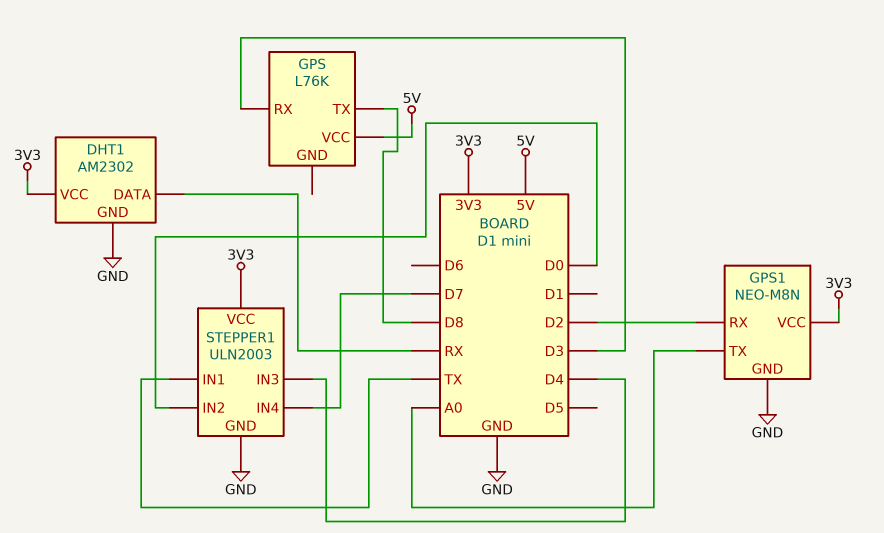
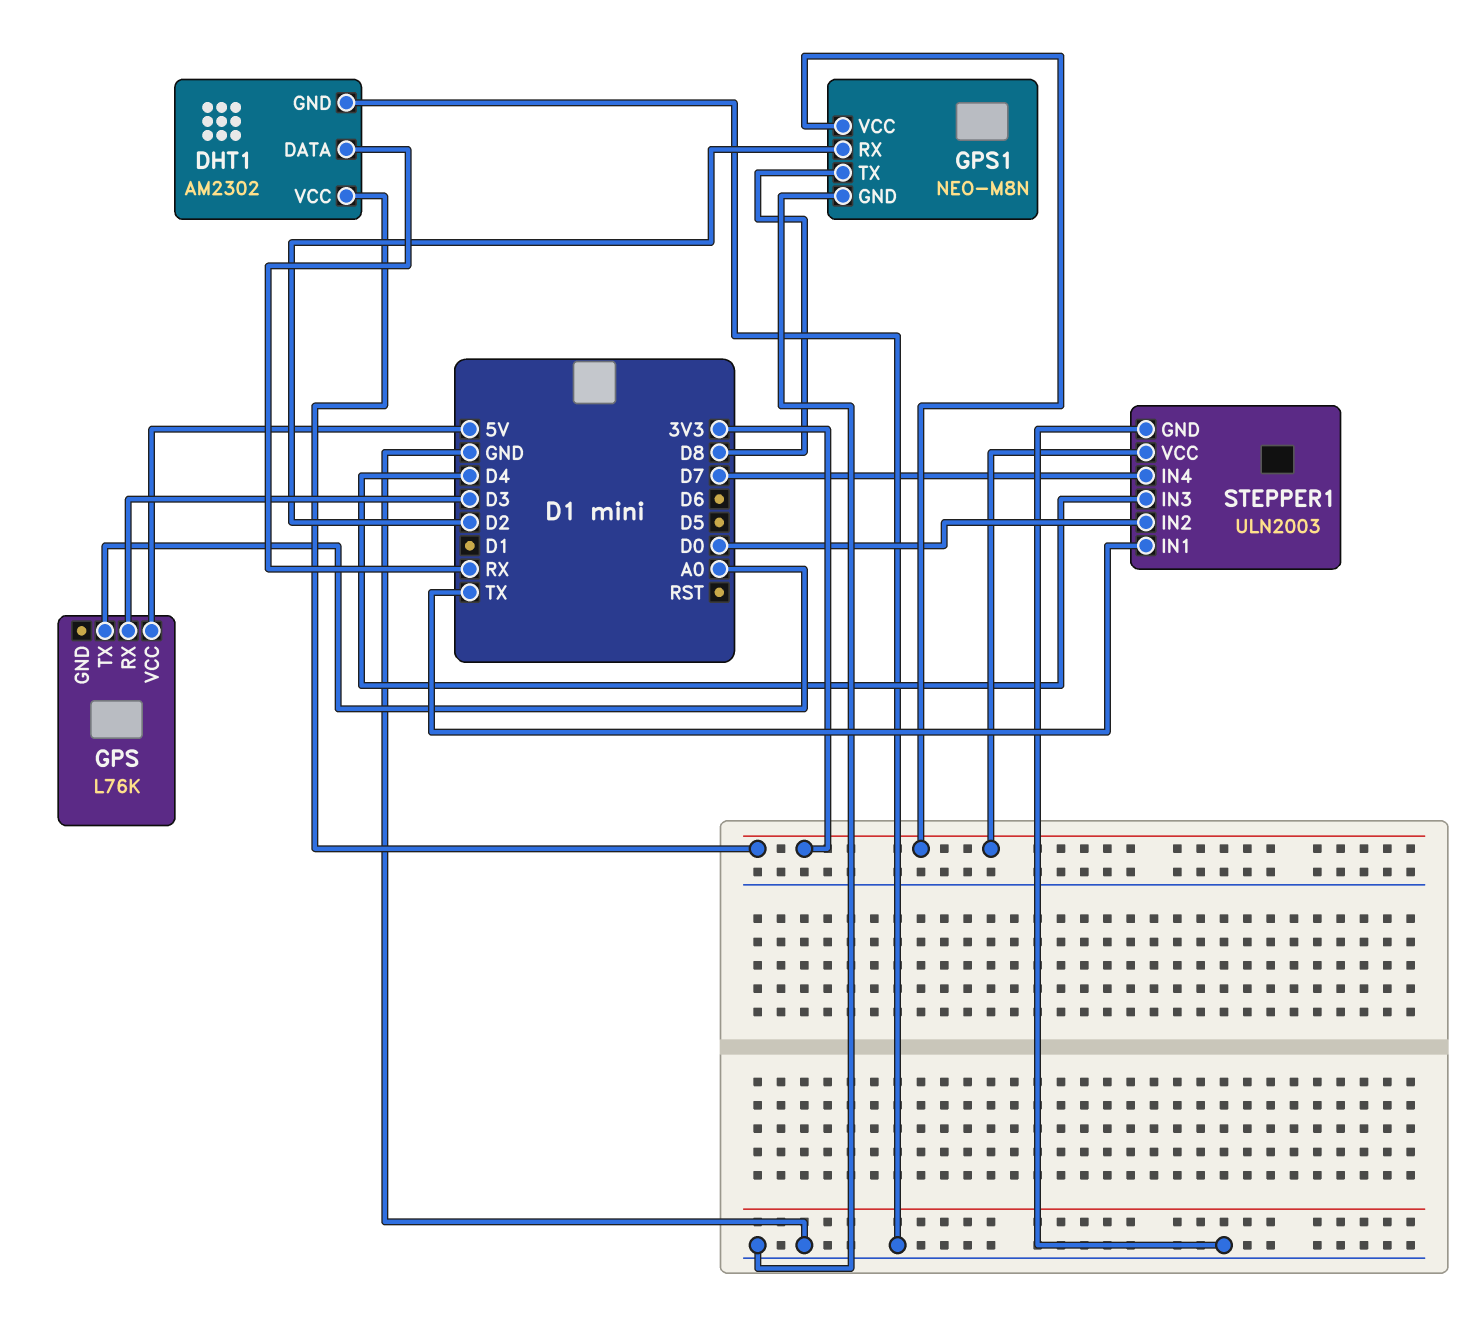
GPS pin TX: D8 -> A0
GPS1 pin TX: A0 -> D8

